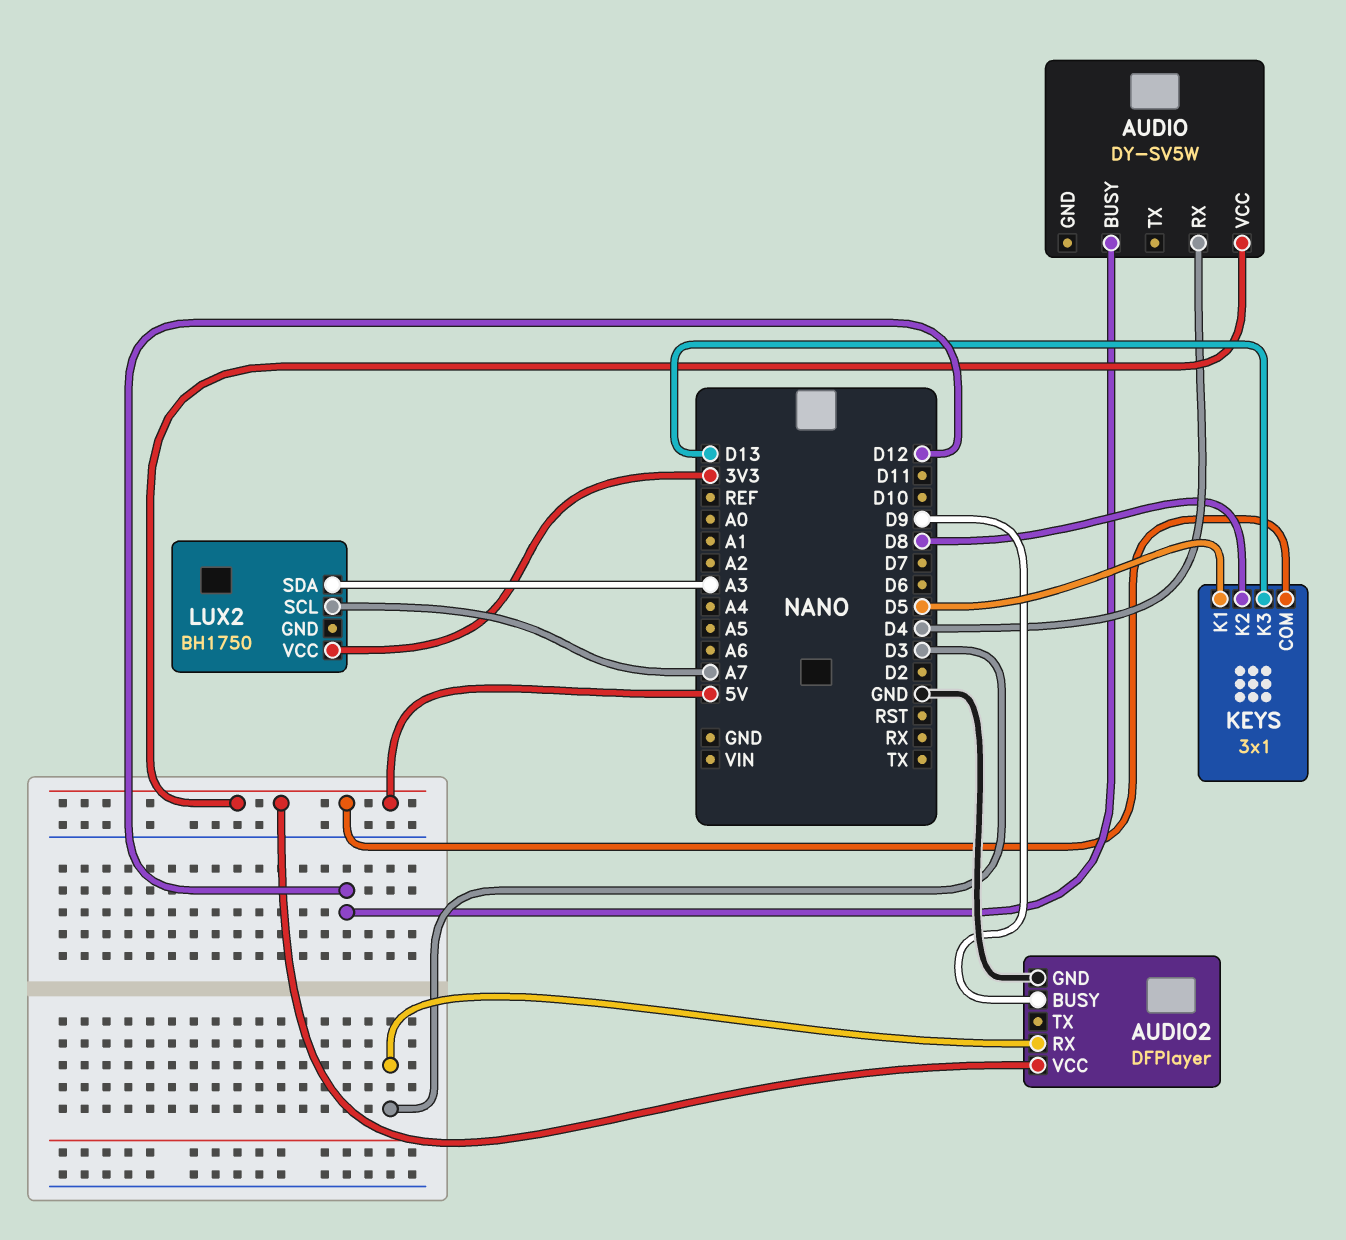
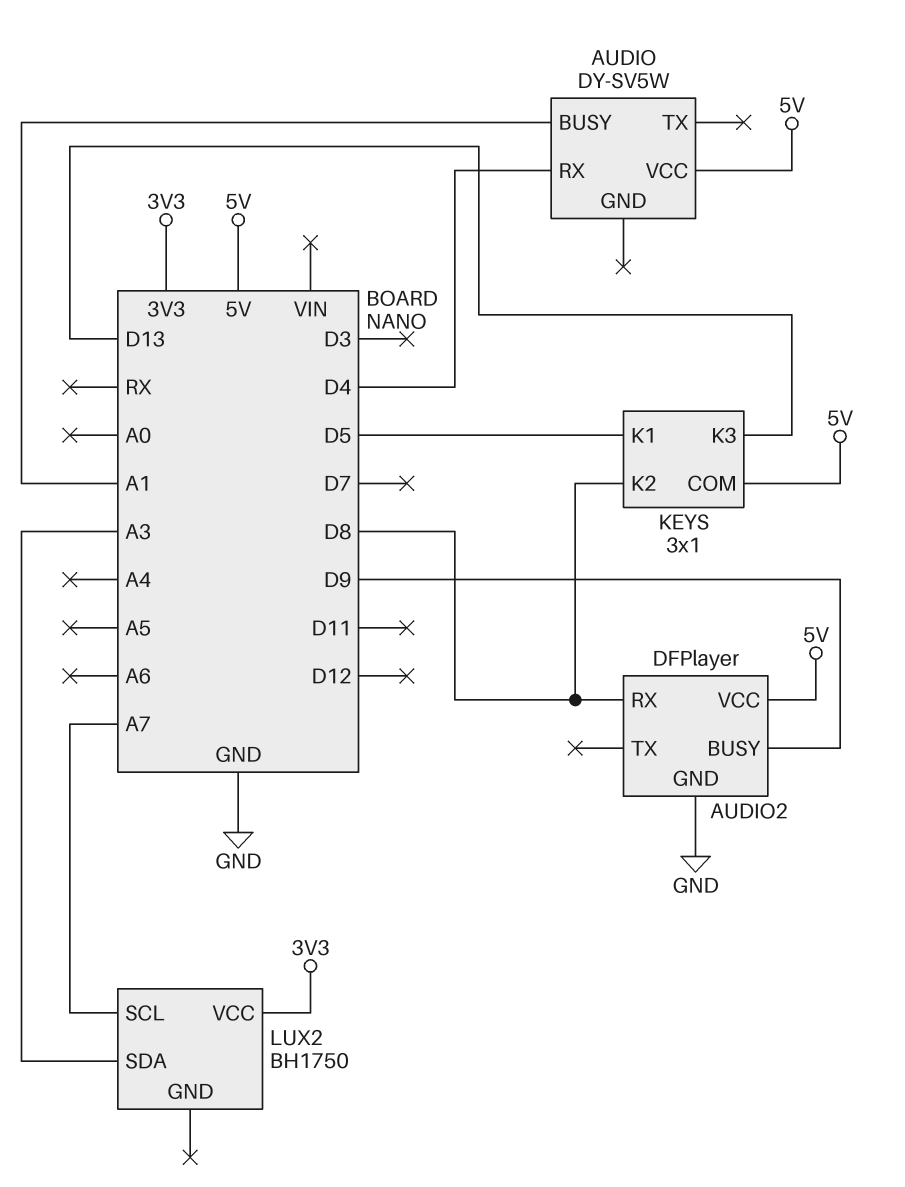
AUDIO pin BUSY: D12 -> A1
AUDIO2 pin RX: D3 -> D8

